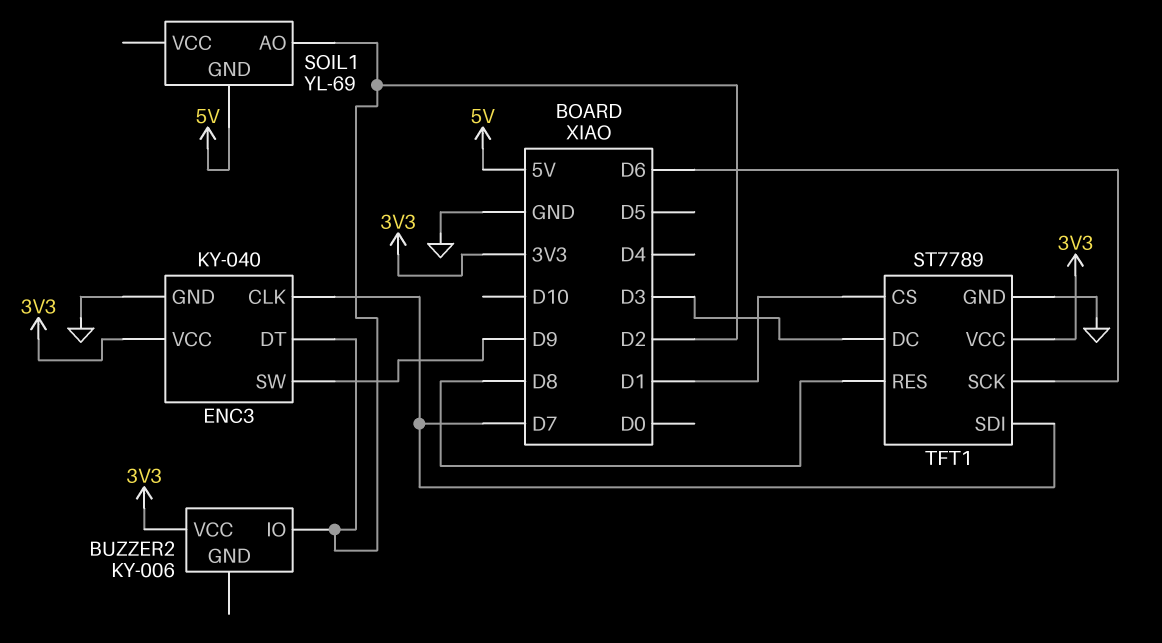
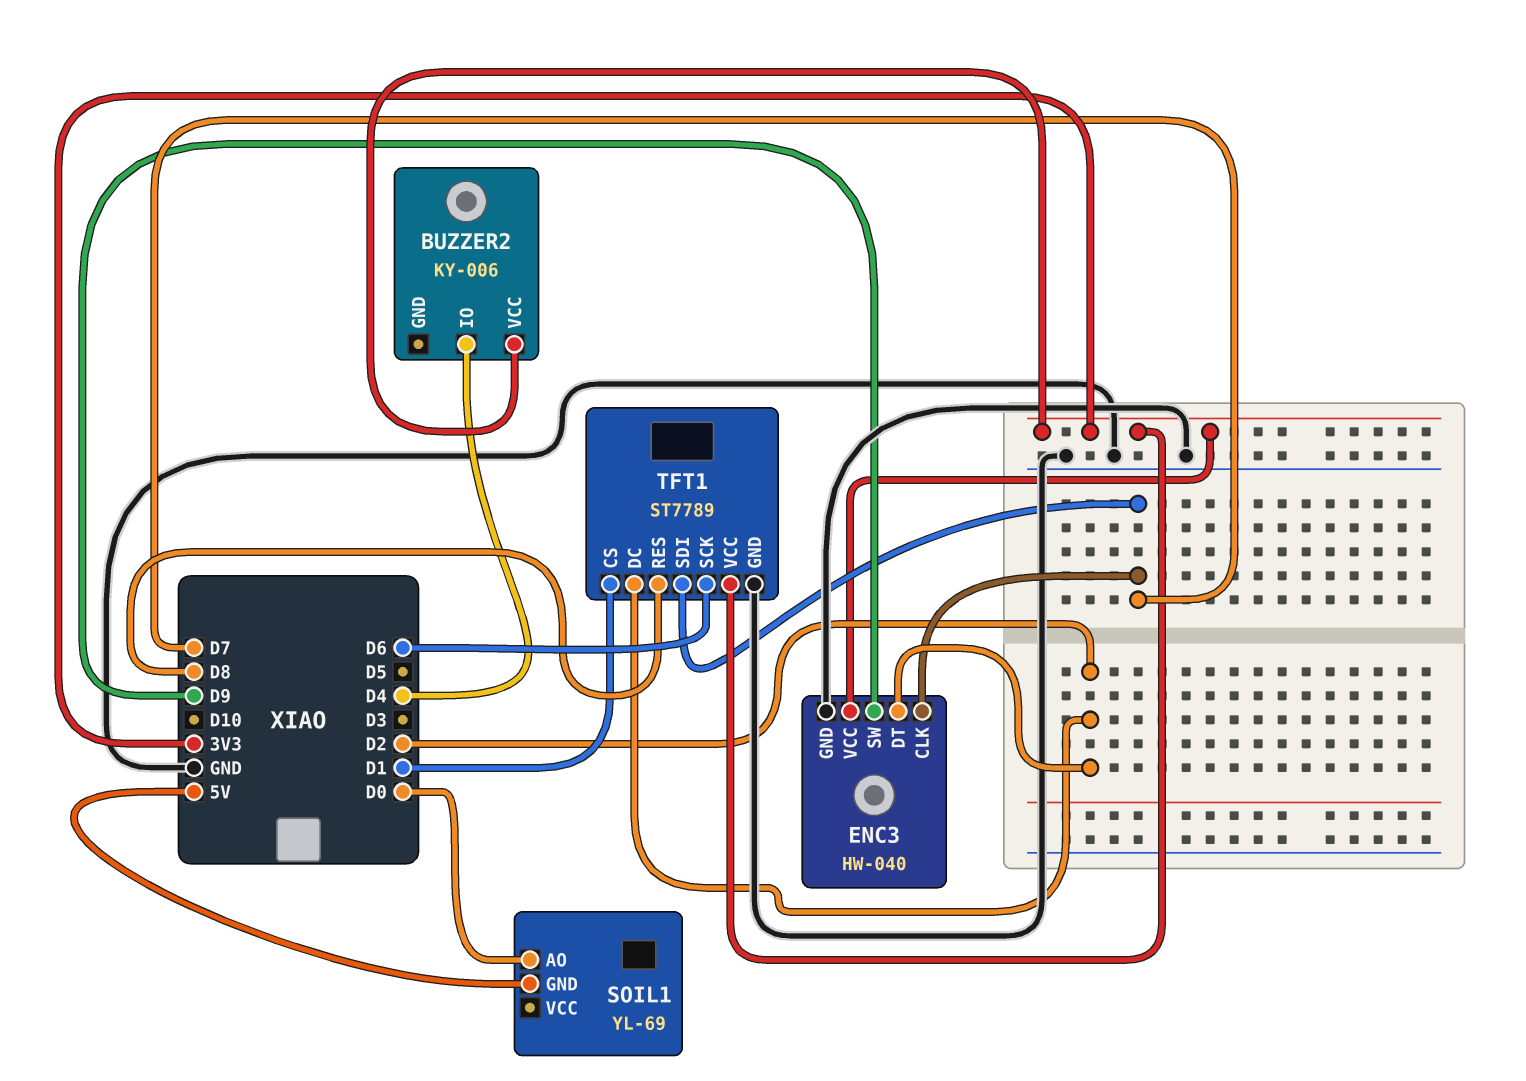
BUZZER2 pin IO: D2 -> D4
ENC3: KY-040 -> HW-040
SOIL1 pin AO: D2 -> D0
TFT1 pin DC: D3 -> D2

